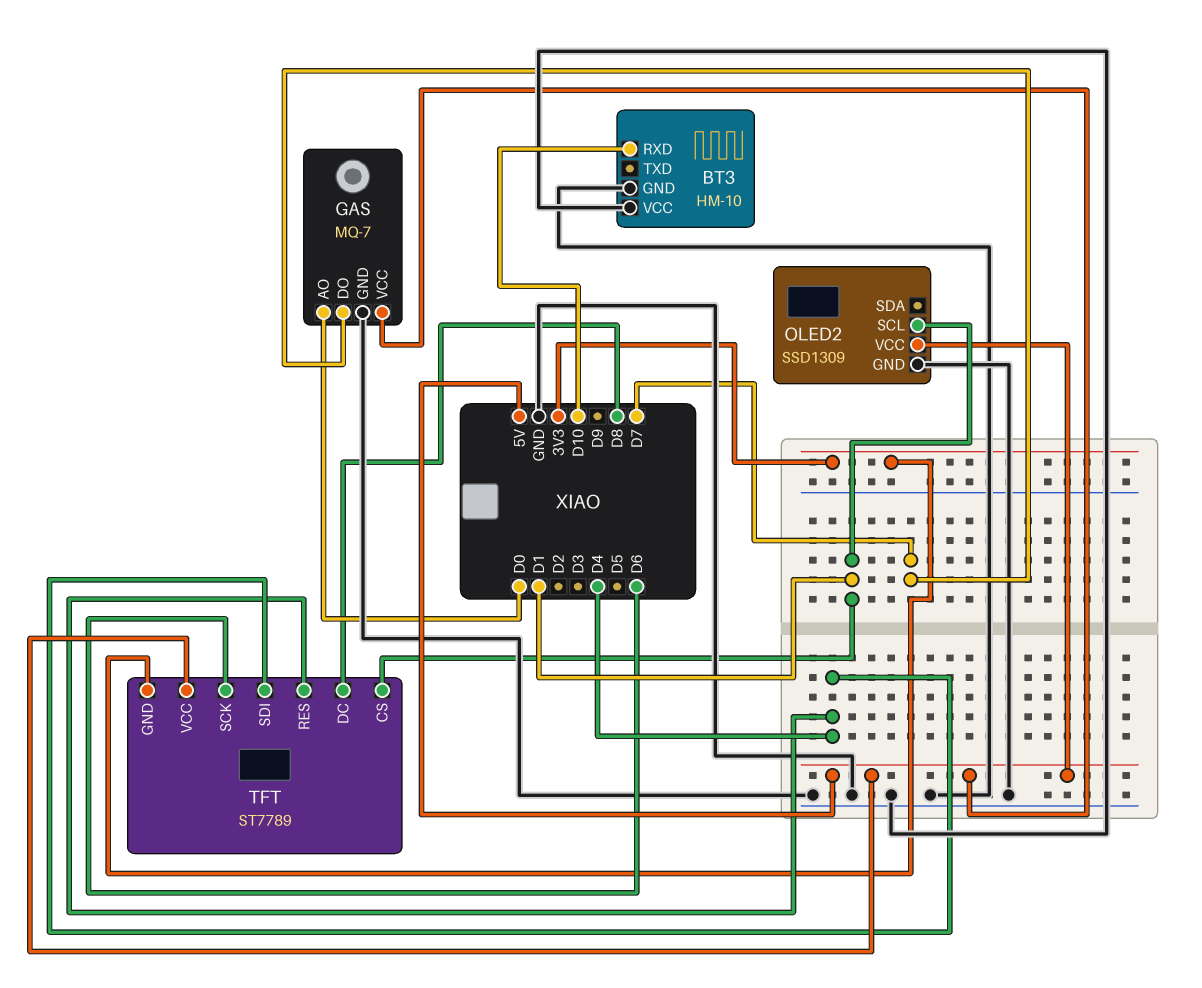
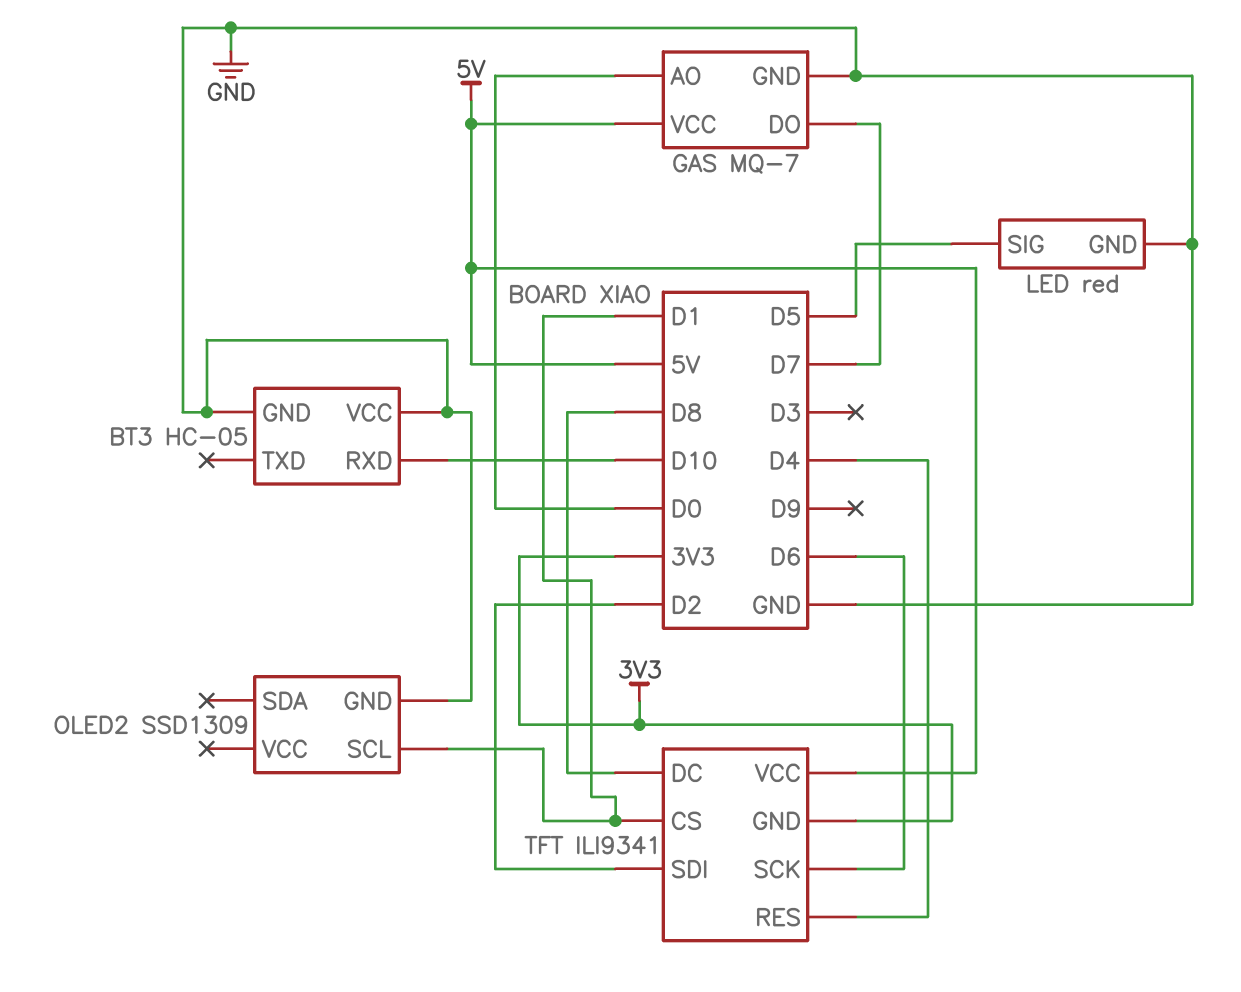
BT3: HM-10 -> HC-05
LED: none -> red
LED pin GND: none -> GND
LED pin SIG: none -> D5
OLED2 pin VCC: 5V -> none
TFT: ST7789 -> ILI9341
TFT pin SDI: D4 -> D2

